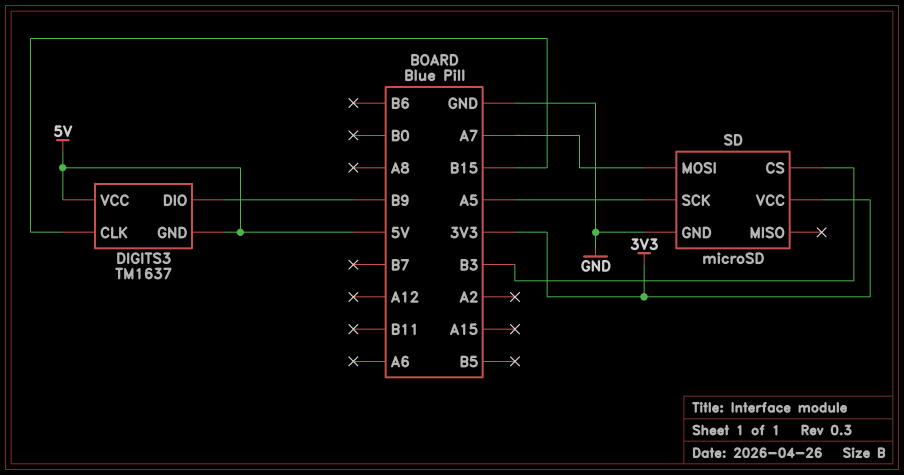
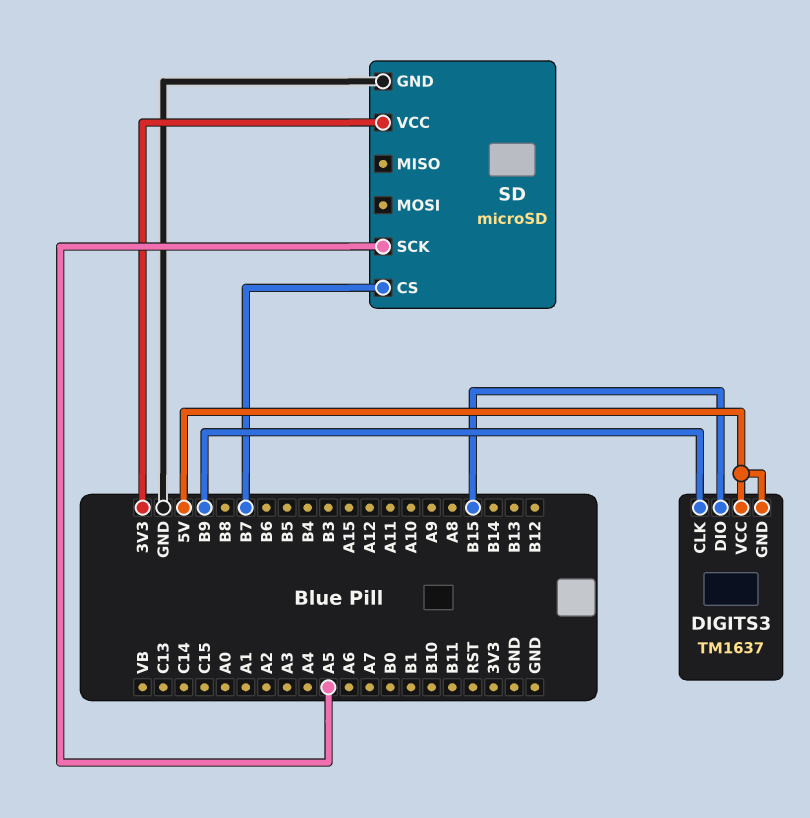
DIGITS3 pin CLK: B15 -> B9
DIGITS3 pin DIO: B9 -> B15
SD pin CS: B3 -> B7
SD pin MOSI: A7 -> none

